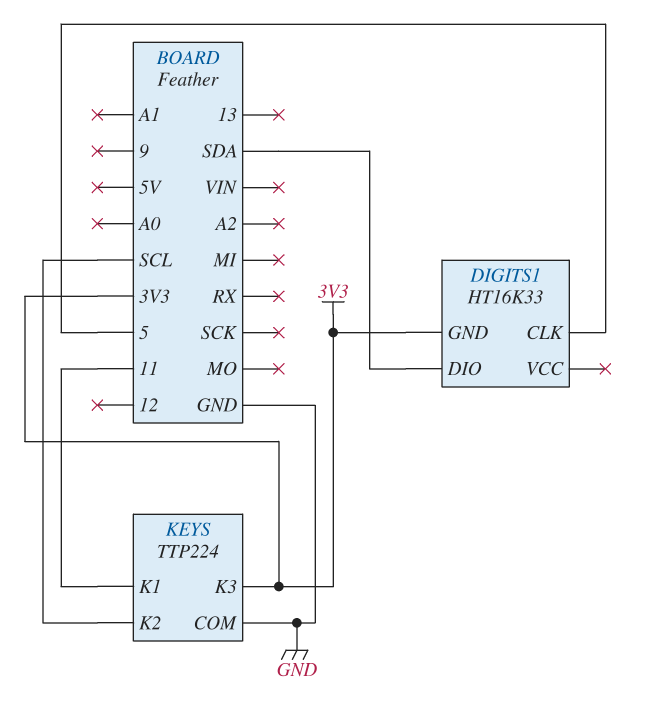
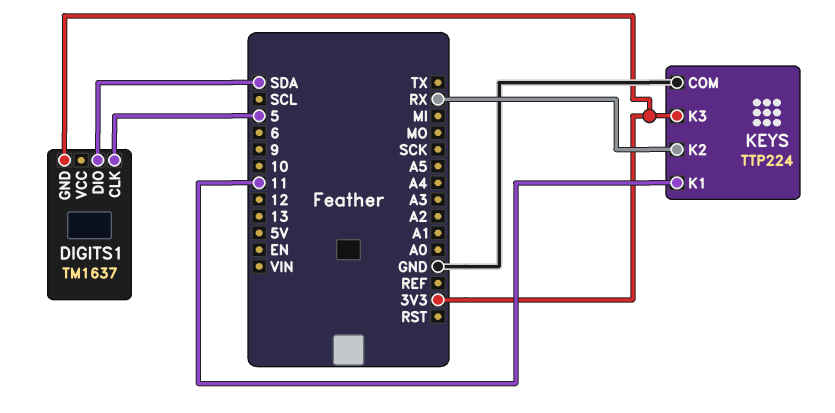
DIGITS1: HT16K33 -> TM1637
KEYS pin K2: SCL -> RX

